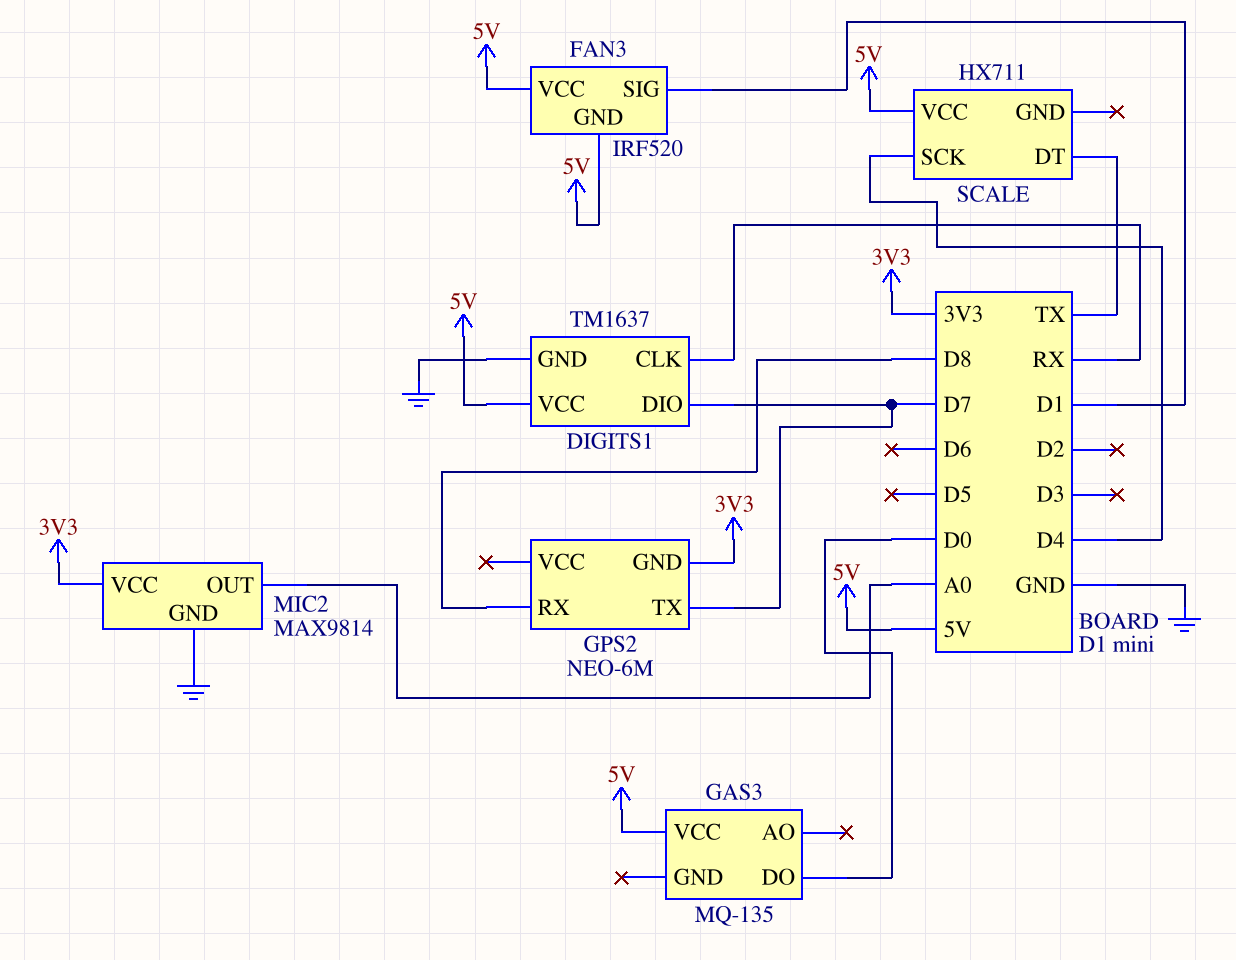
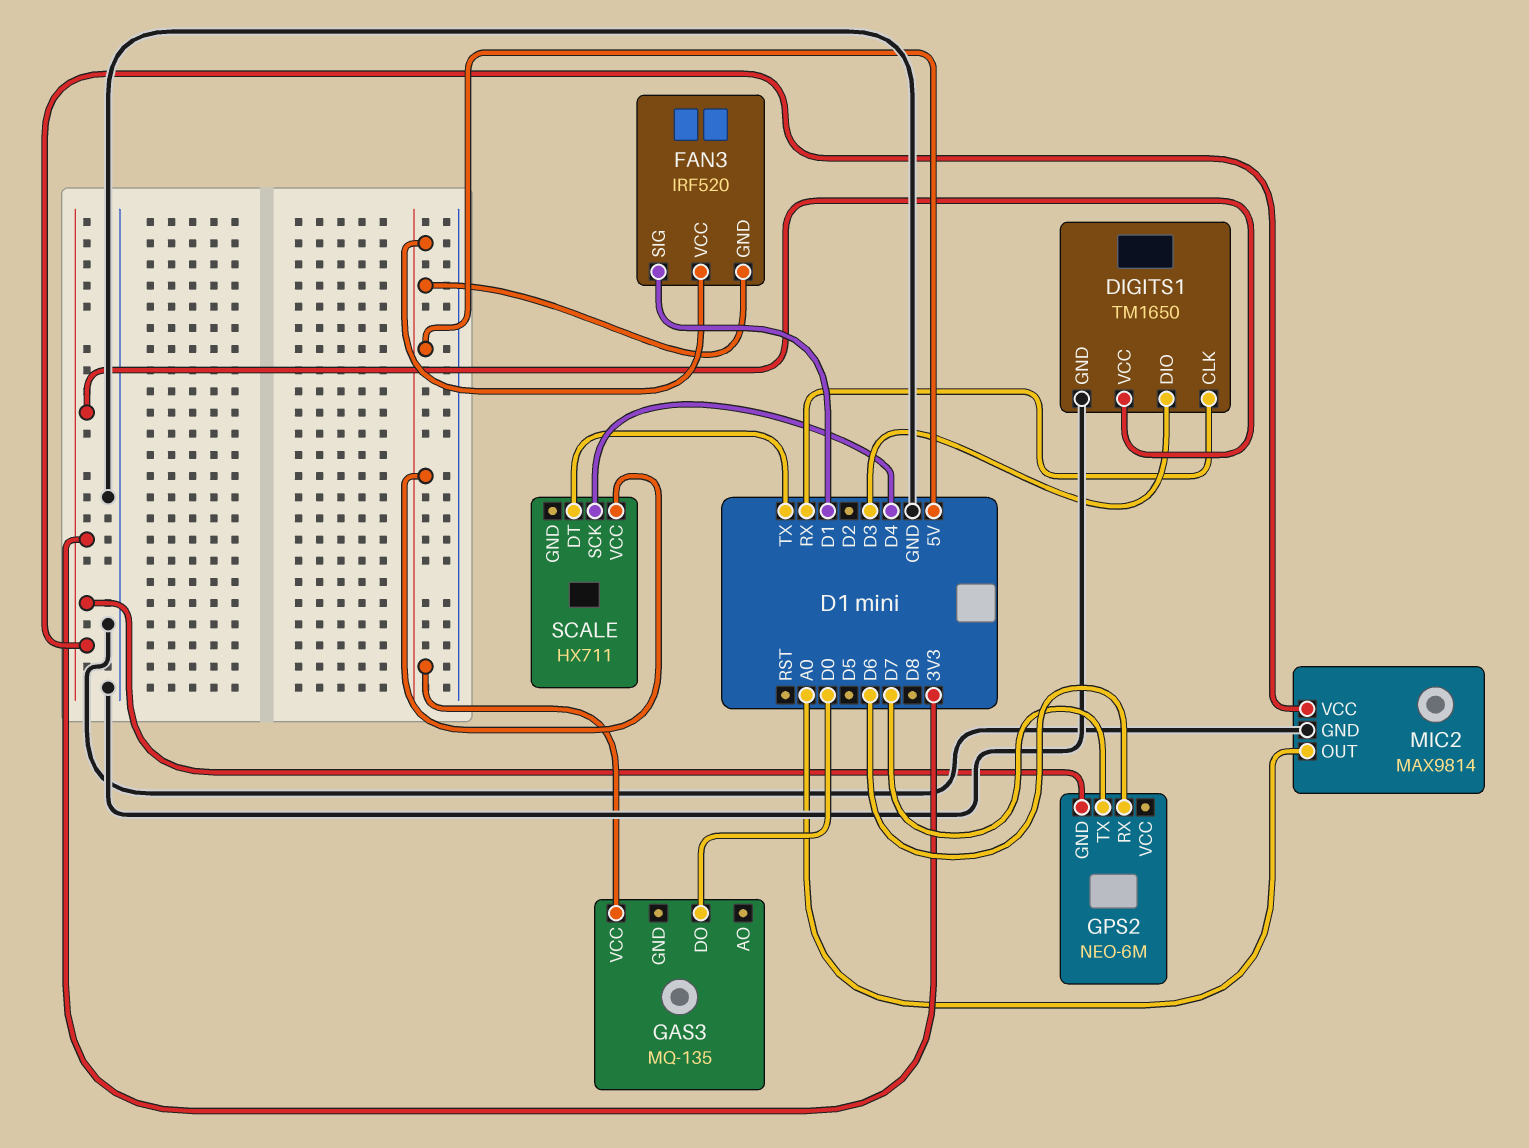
DIGITS1: TM1637 -> TM1650
DIGITS1 pin DIO: D7 -> D3
DIGITS1 pin VCC: 5V -> 3V3
GPS2 pin RX: D8 -> D6

